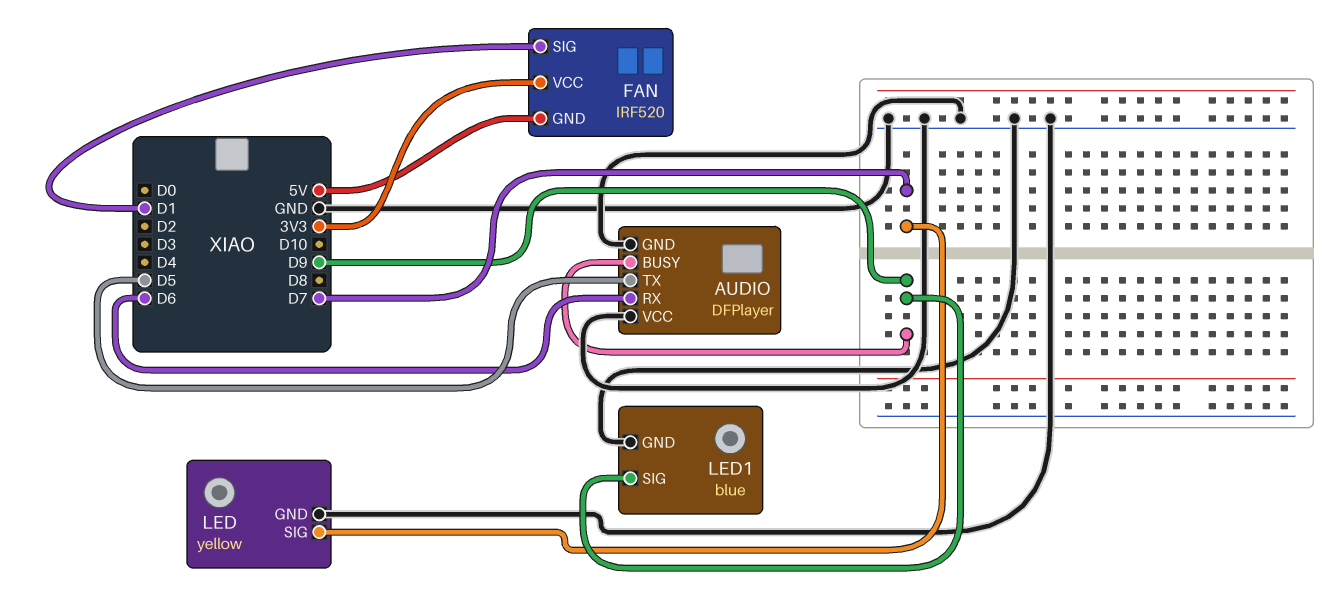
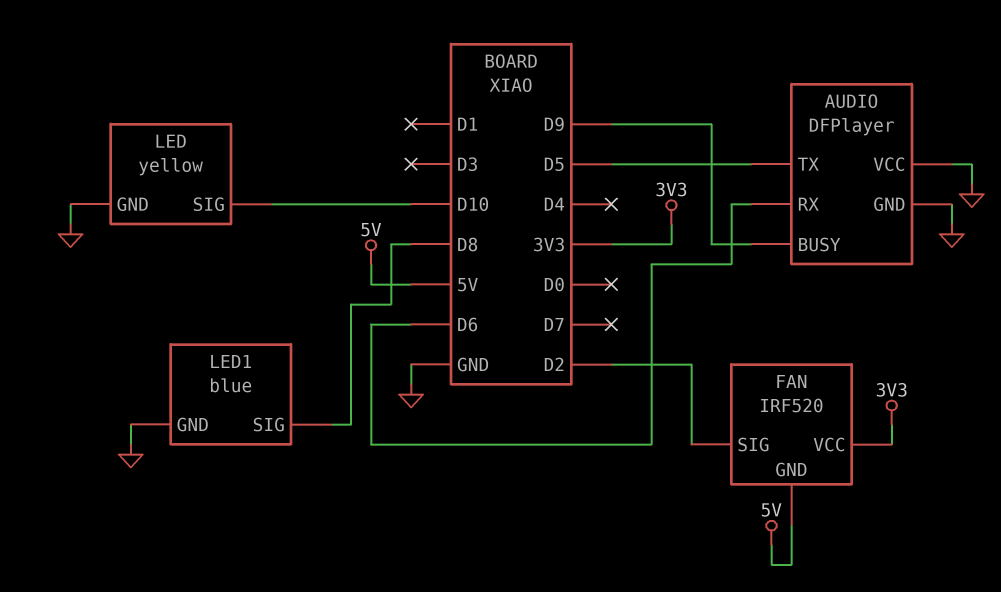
FAN pin SIG: D1 -> D2
LED pin SIG: D7 -> D10
LED1 pin SIG: D9 -> D8

